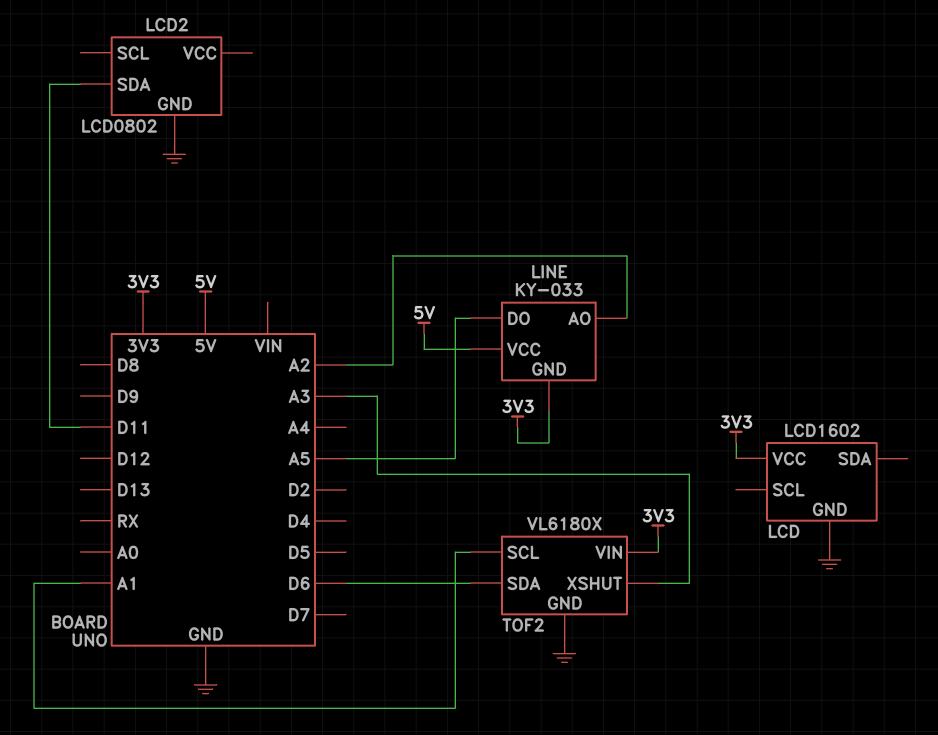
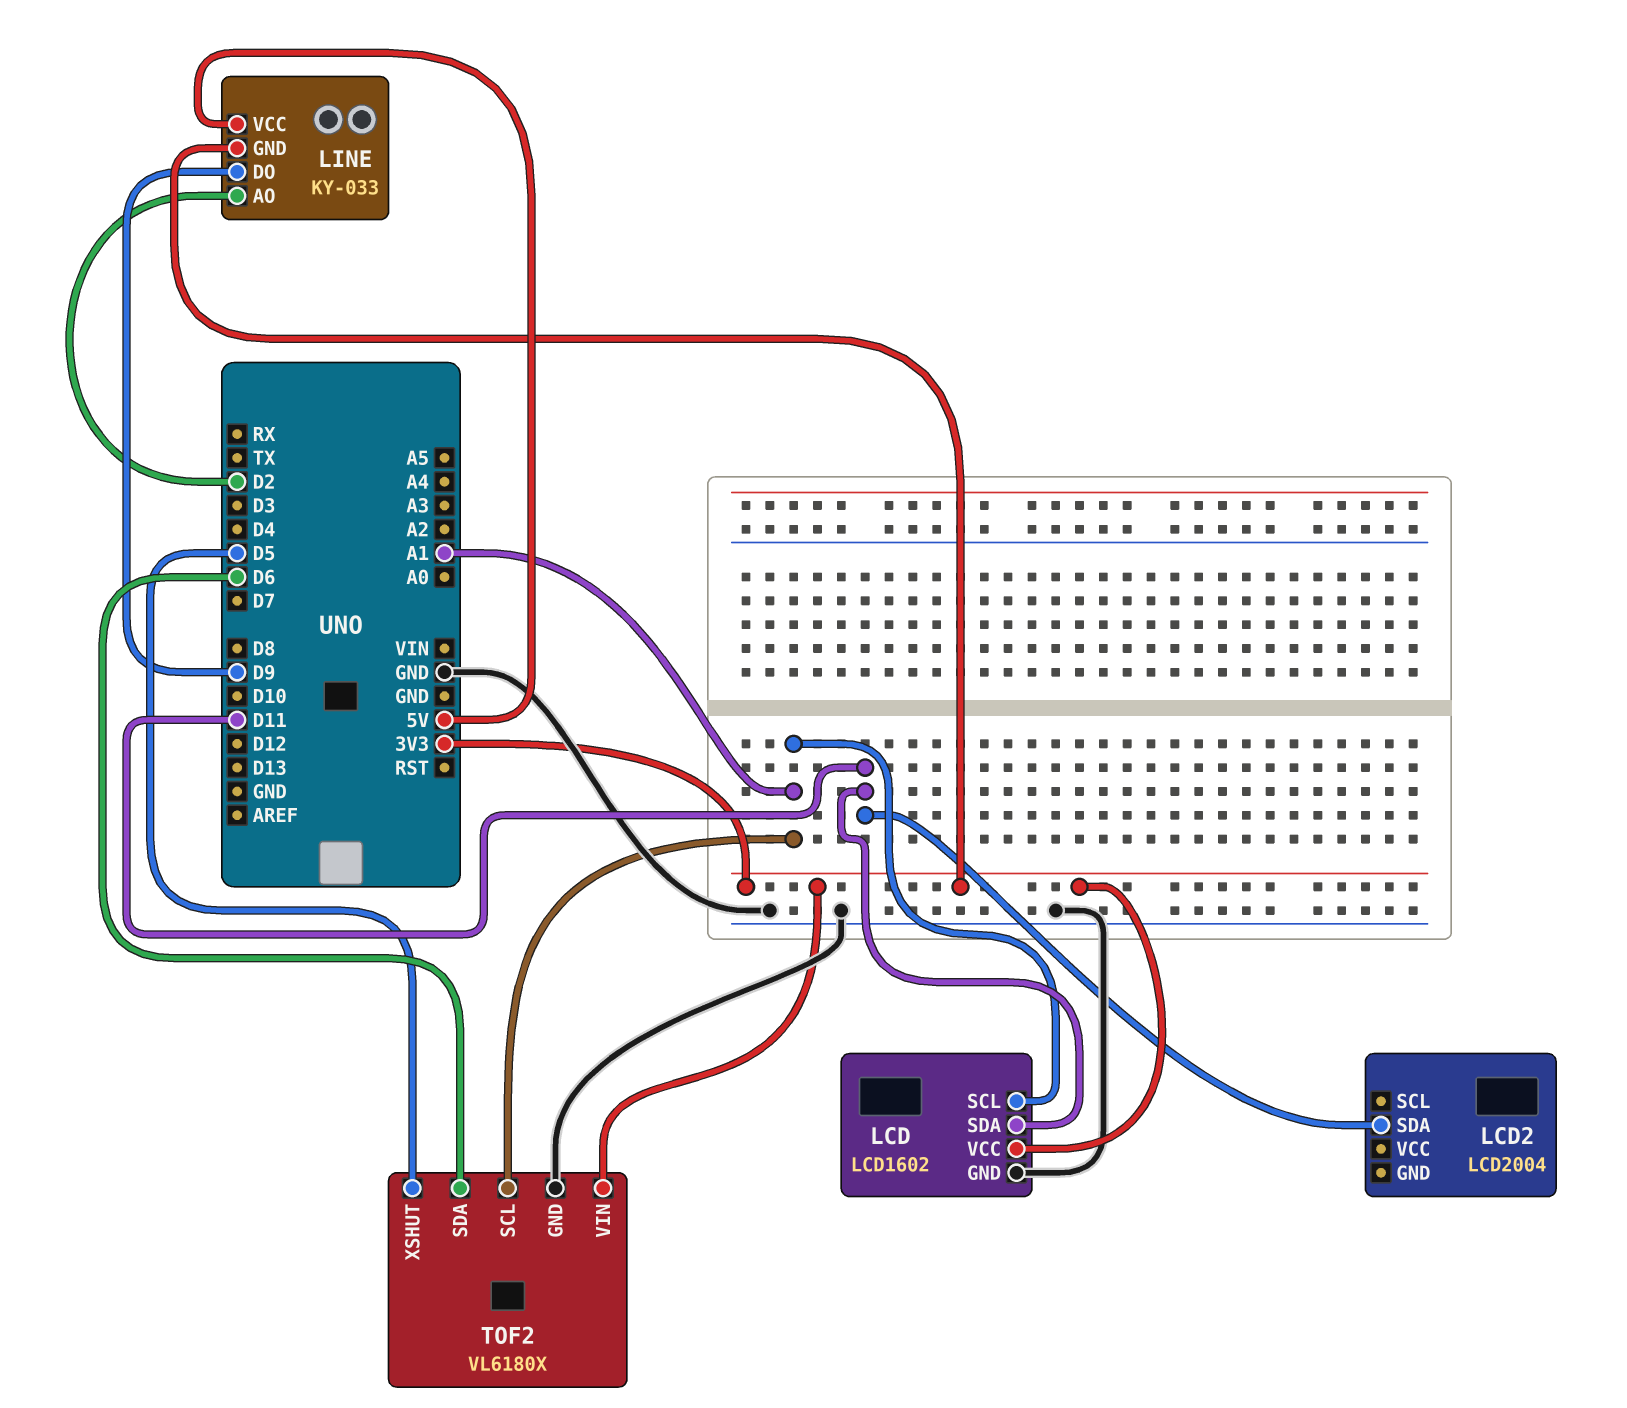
LCD pin SCL: none -> A1
LCD pin SDA: none -> D11
LCD2: LCD0802 -> LCD2004
LCD2 pin GND: GND -> none
LINE pin AO: A2 -> D2
LINE pin DO: A5 -> D9
TOF2 pin XSHUT: A3 -> D5

